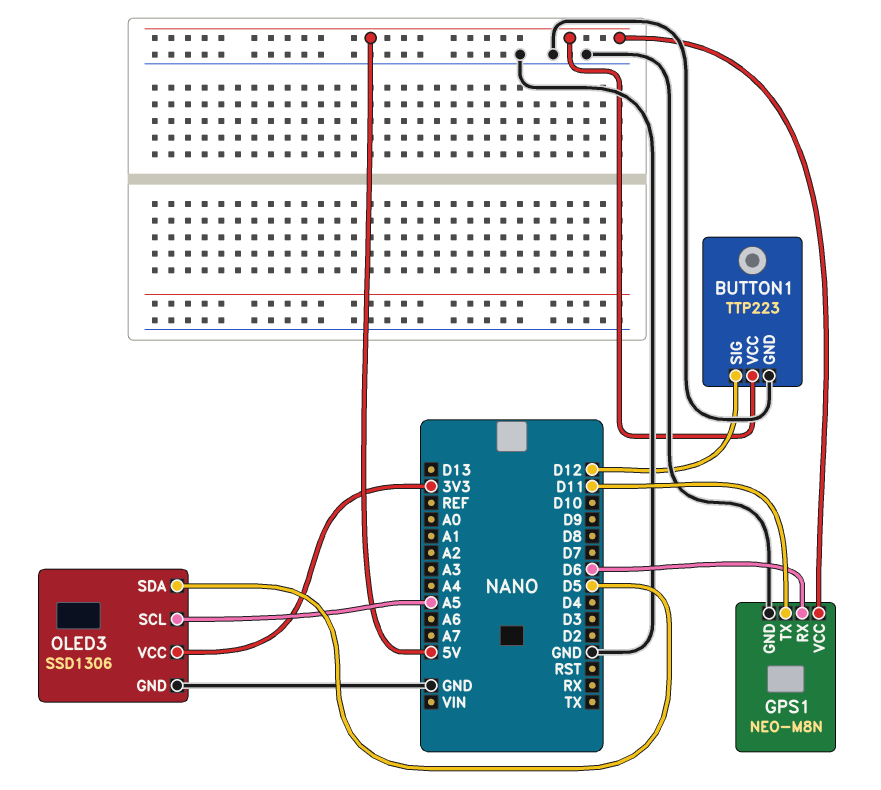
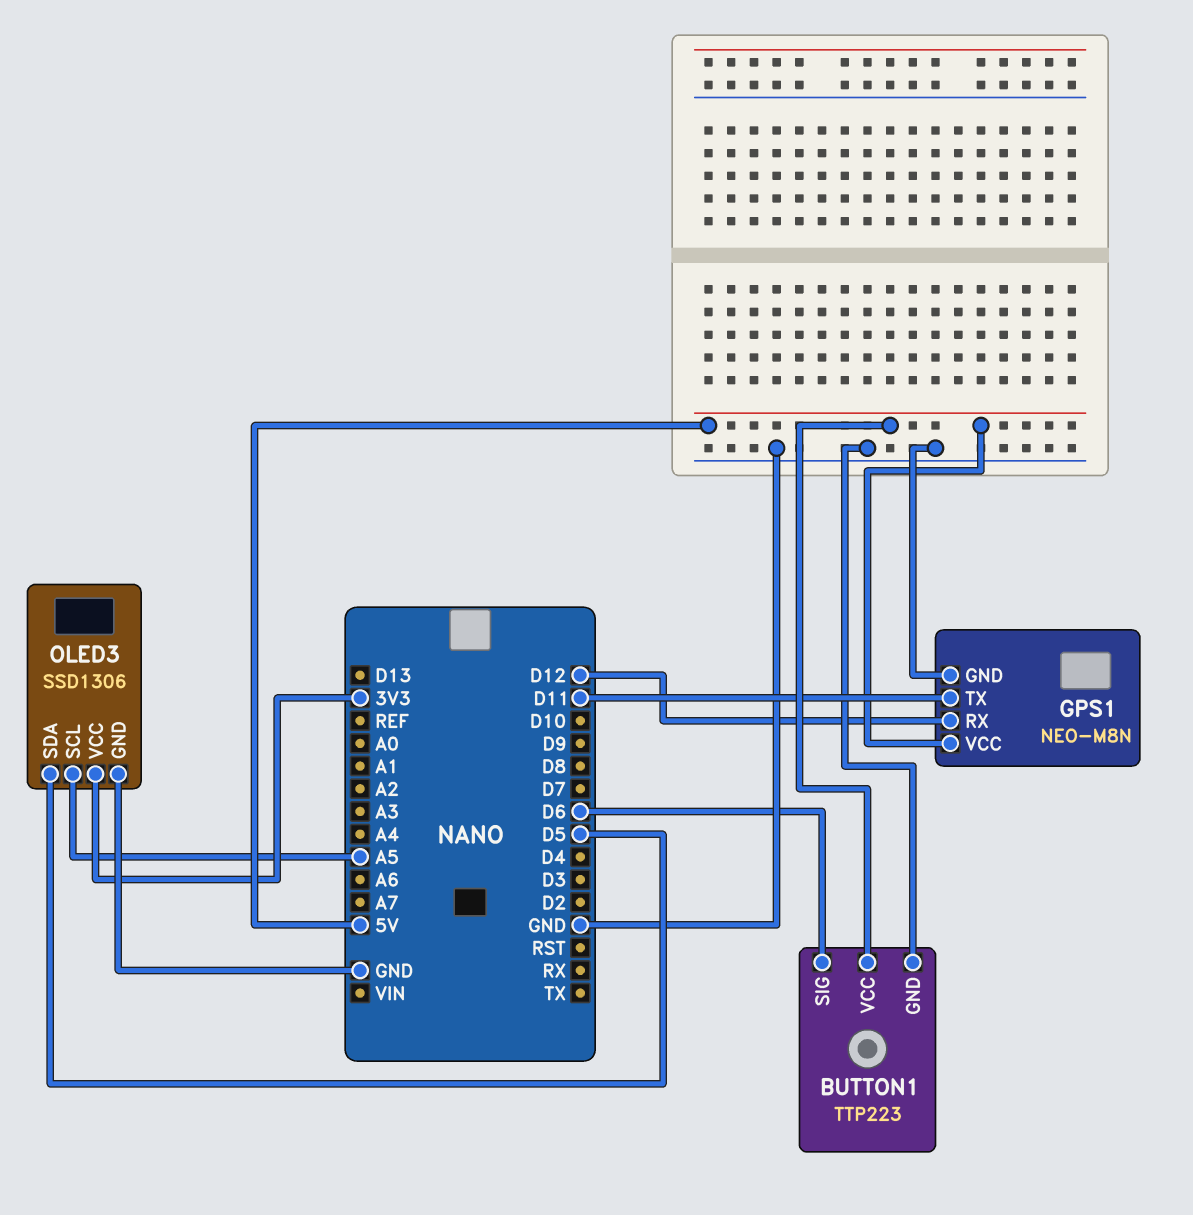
BUTTON1 pin SIG: D12 -> D6
GPS1 pin RX: D6 -> D12

